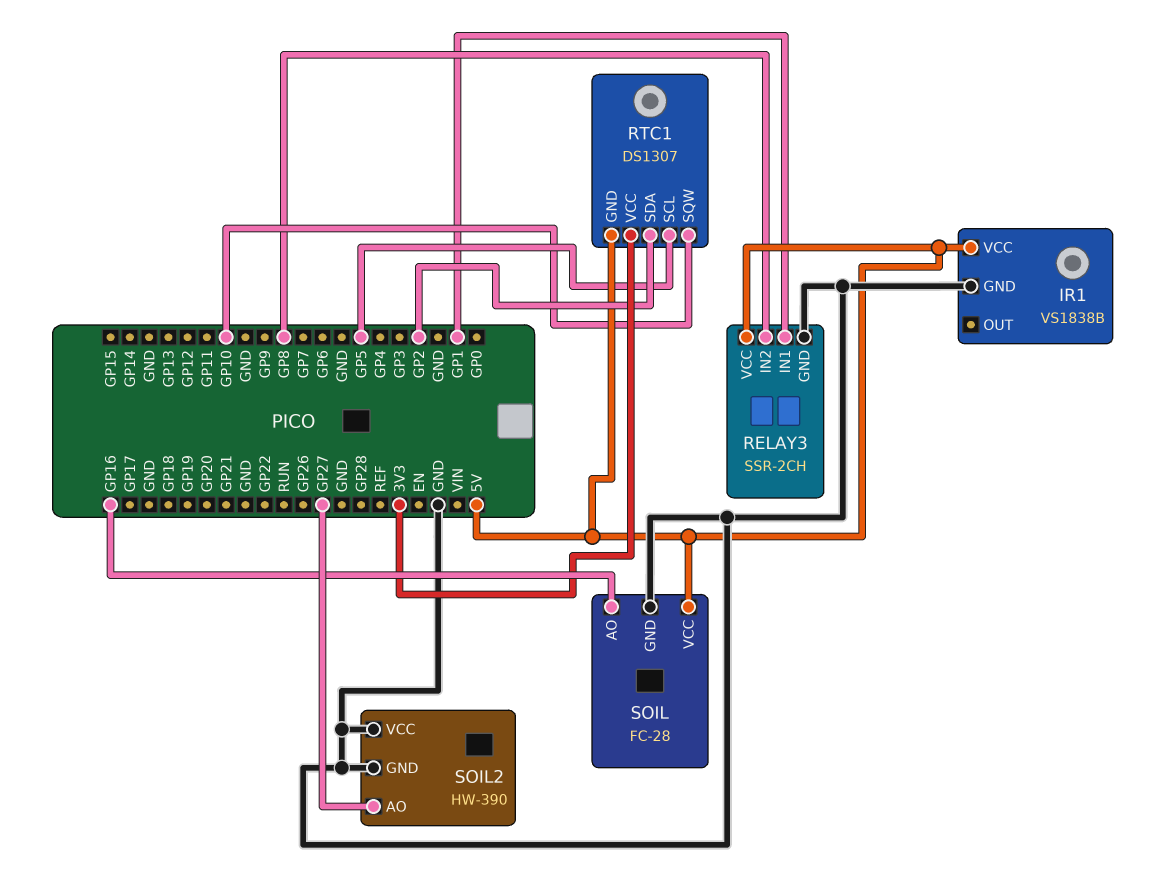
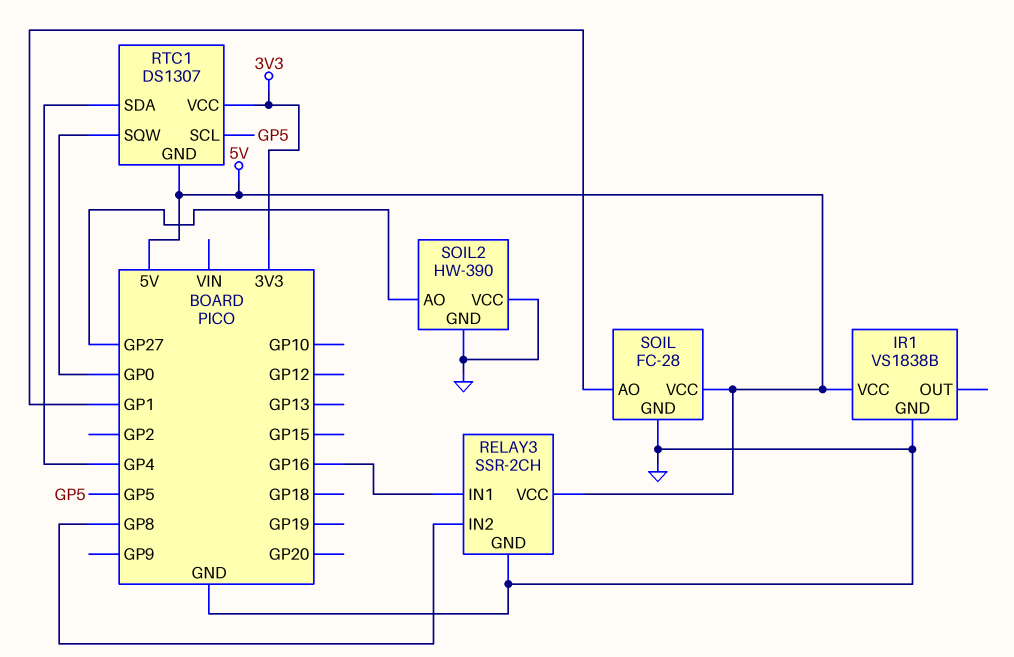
RELAY3 pin IN1: GP1 -> GP16
RTC1 pin SDA: GP2 -> GP4
RTC1 pin SQW: GP10 -> GP0
SOIL pin AO: GP16 -> GP1

